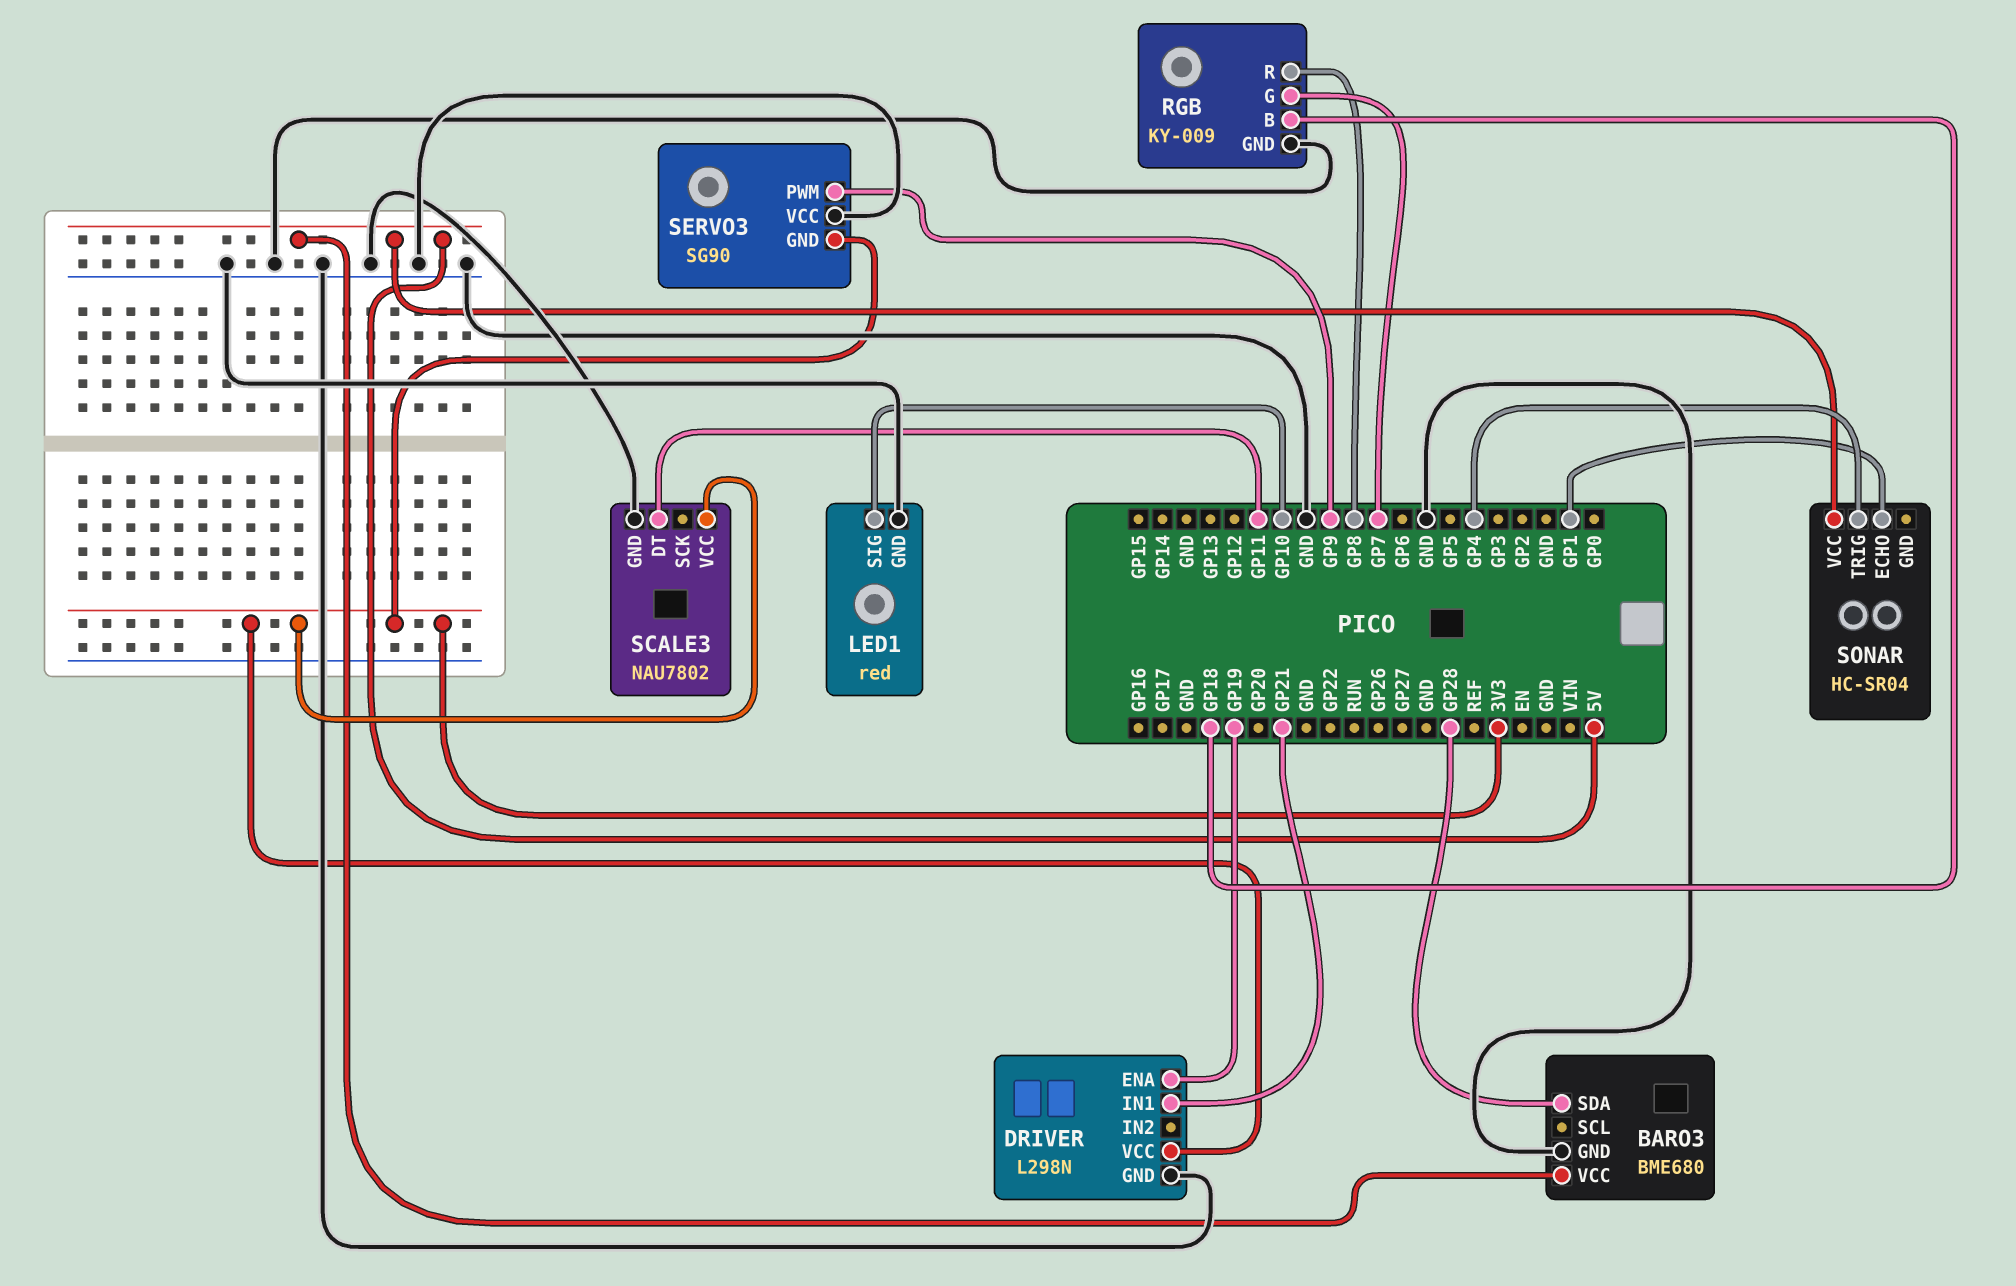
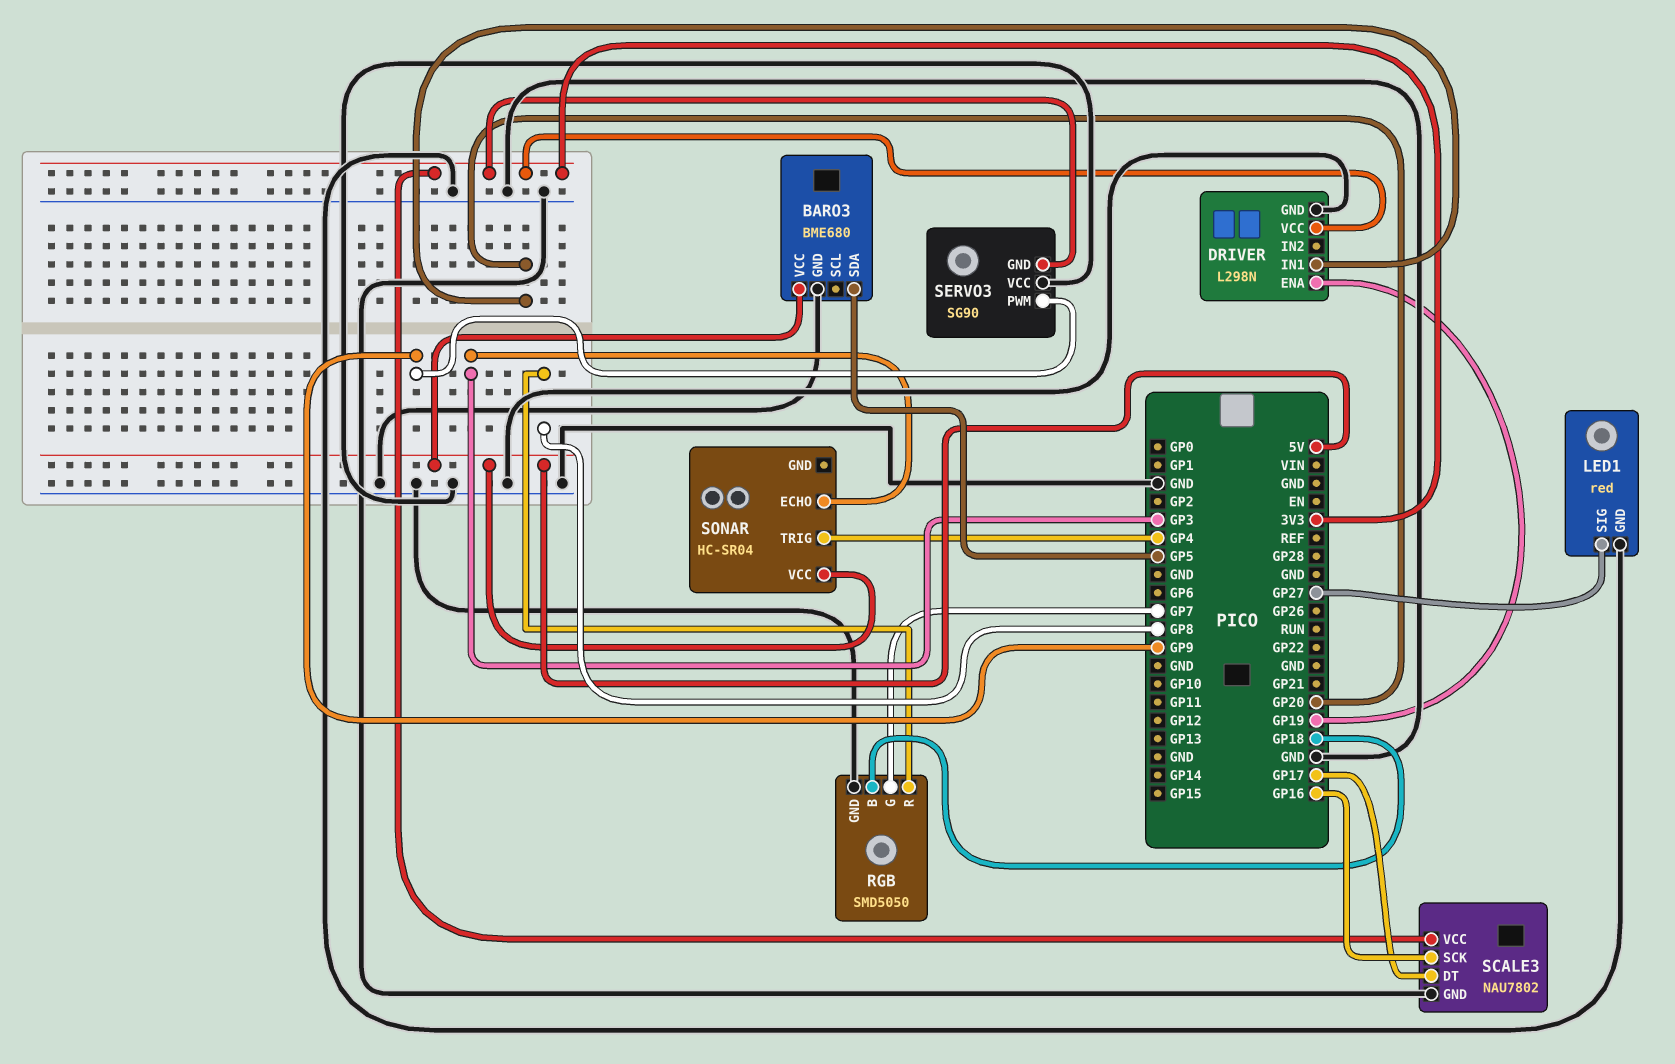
BARO3 pin SDA: GP28 -> GP5
DRIVER pin IN1: GP21 -> GP20
LED1 pin SIG: GP10 -> GP27
RGB: KY-009 -> SMD5050
SCALE3 pin DT: GP11 -> GP17
SCALE3 pin SCK: none -> GP16
SONAR pin ECHO: GP1 -> GP3

